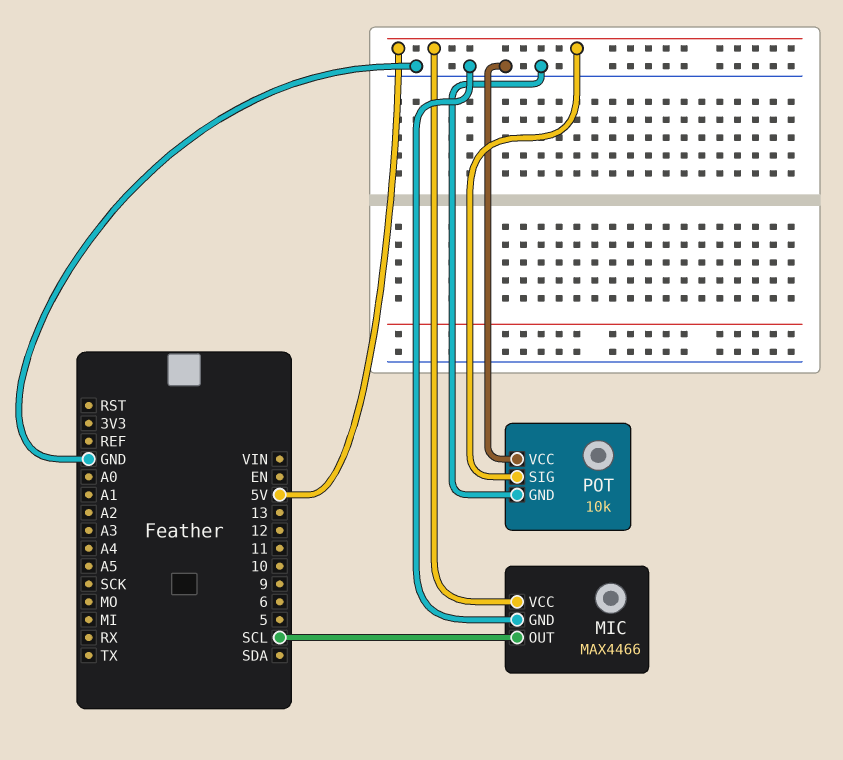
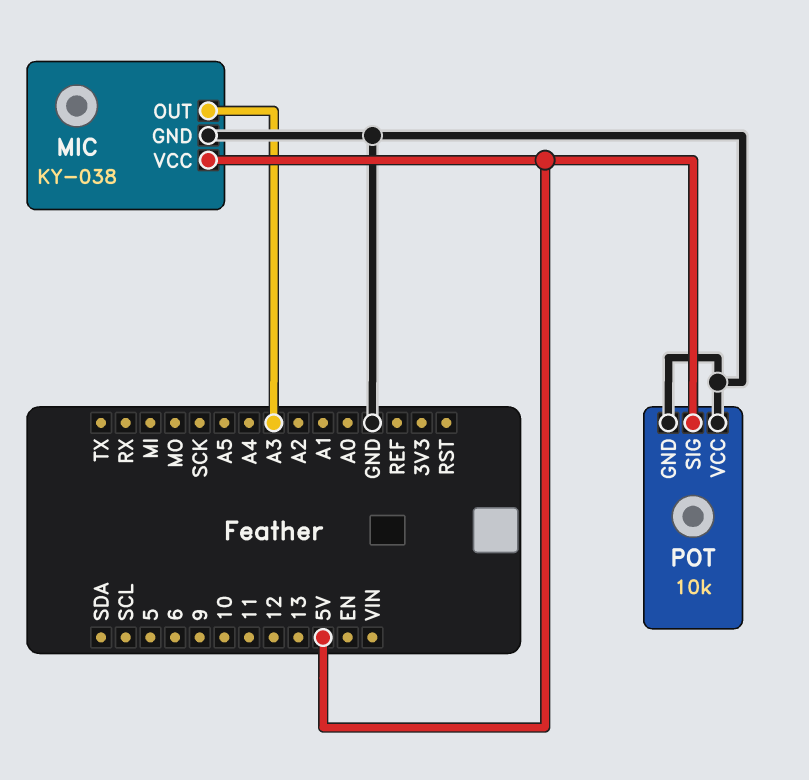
MIC: MAX4466 -> KY-038
MIC pin OUT: SCL -> A3

